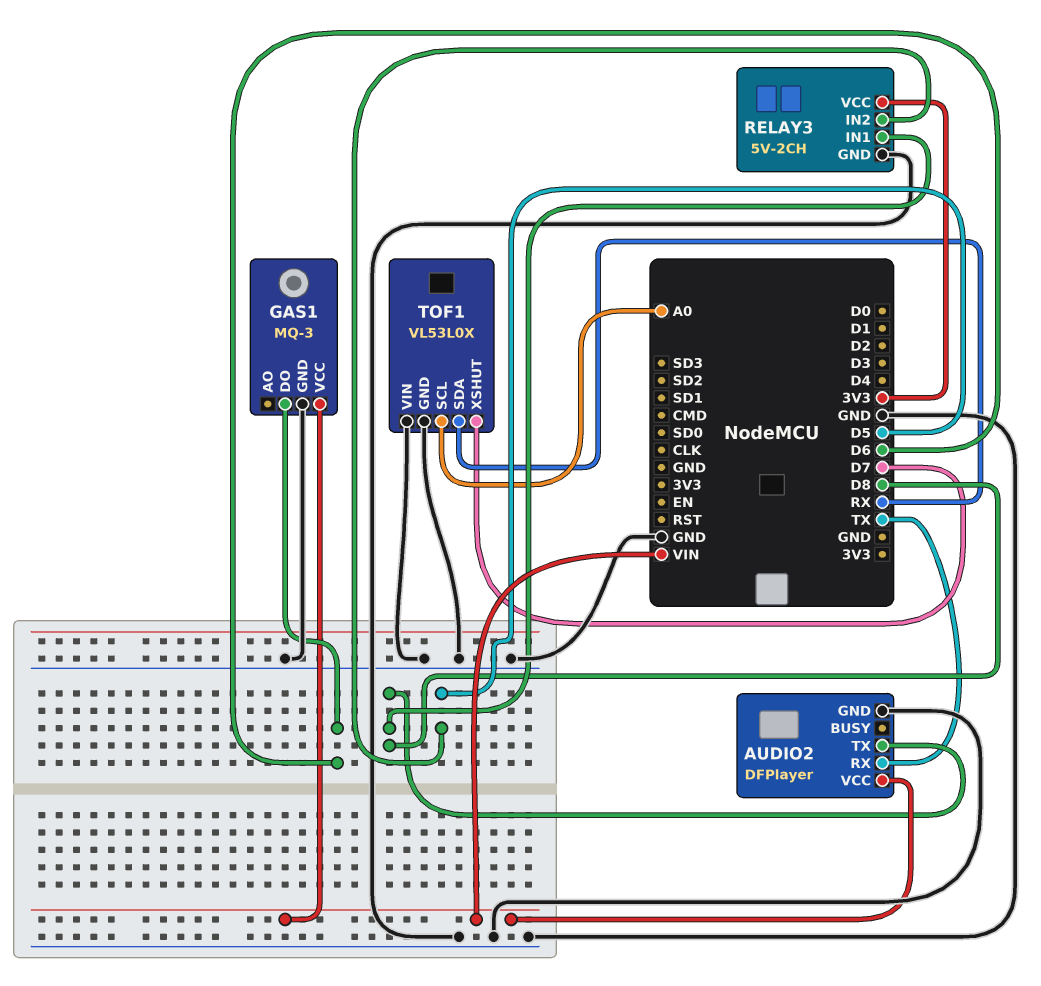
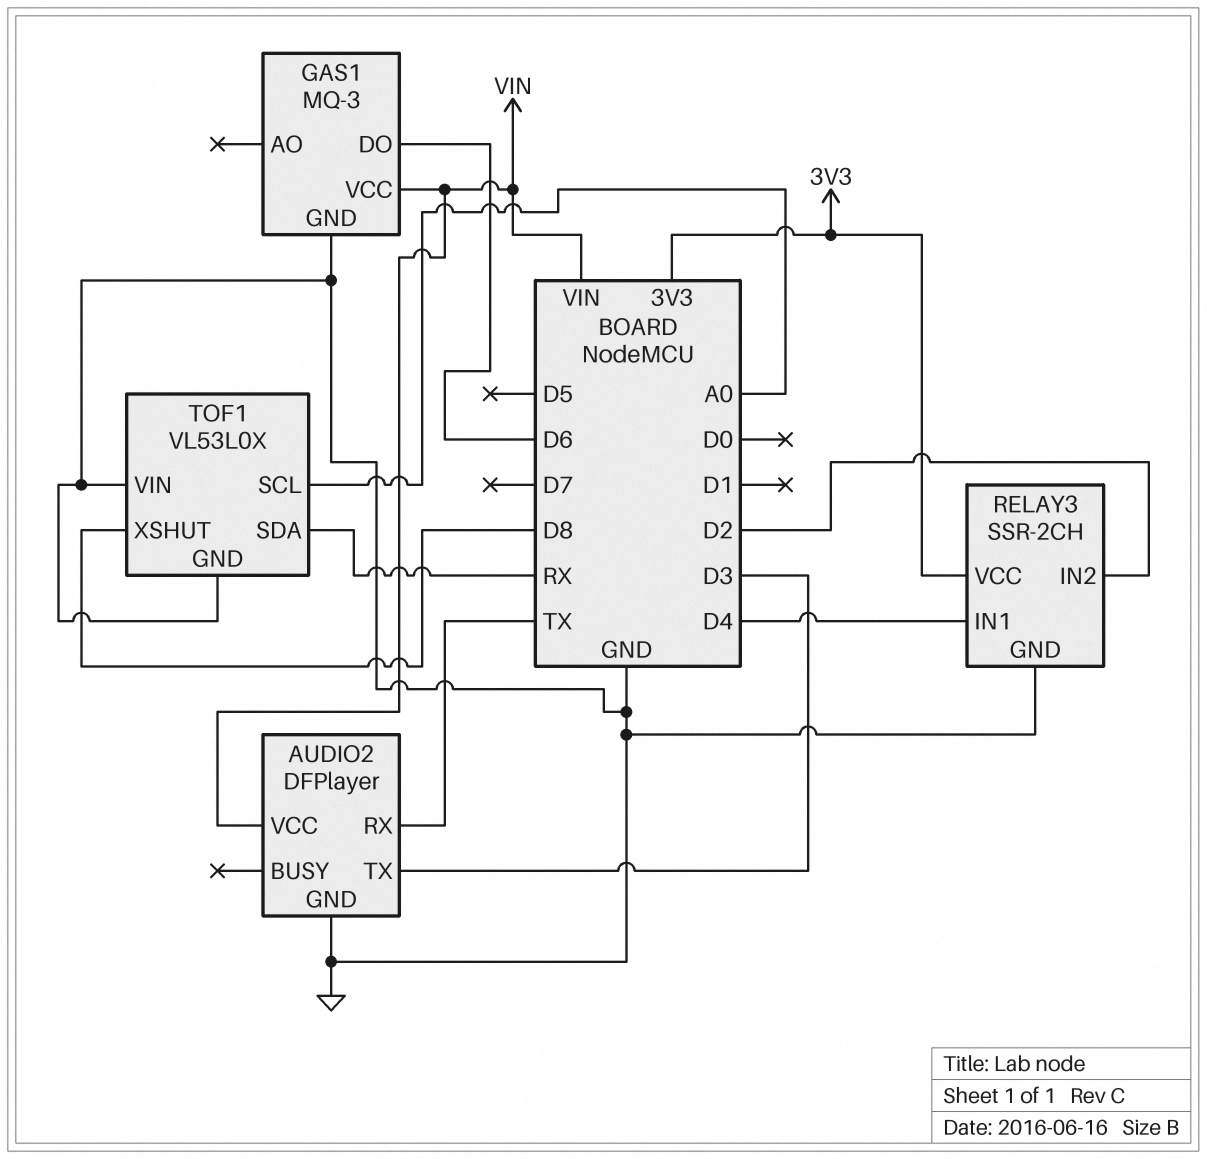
AUDIO2 pin TX: D8 -> D3
RELAY3: 5V-2CH -> SSR-2CH
RELAY3 pin IN1: D8 -> D4
RELAY3 pin IN2: D5 -> D2
TOF1 pin XSHUT: D7 -> D8

